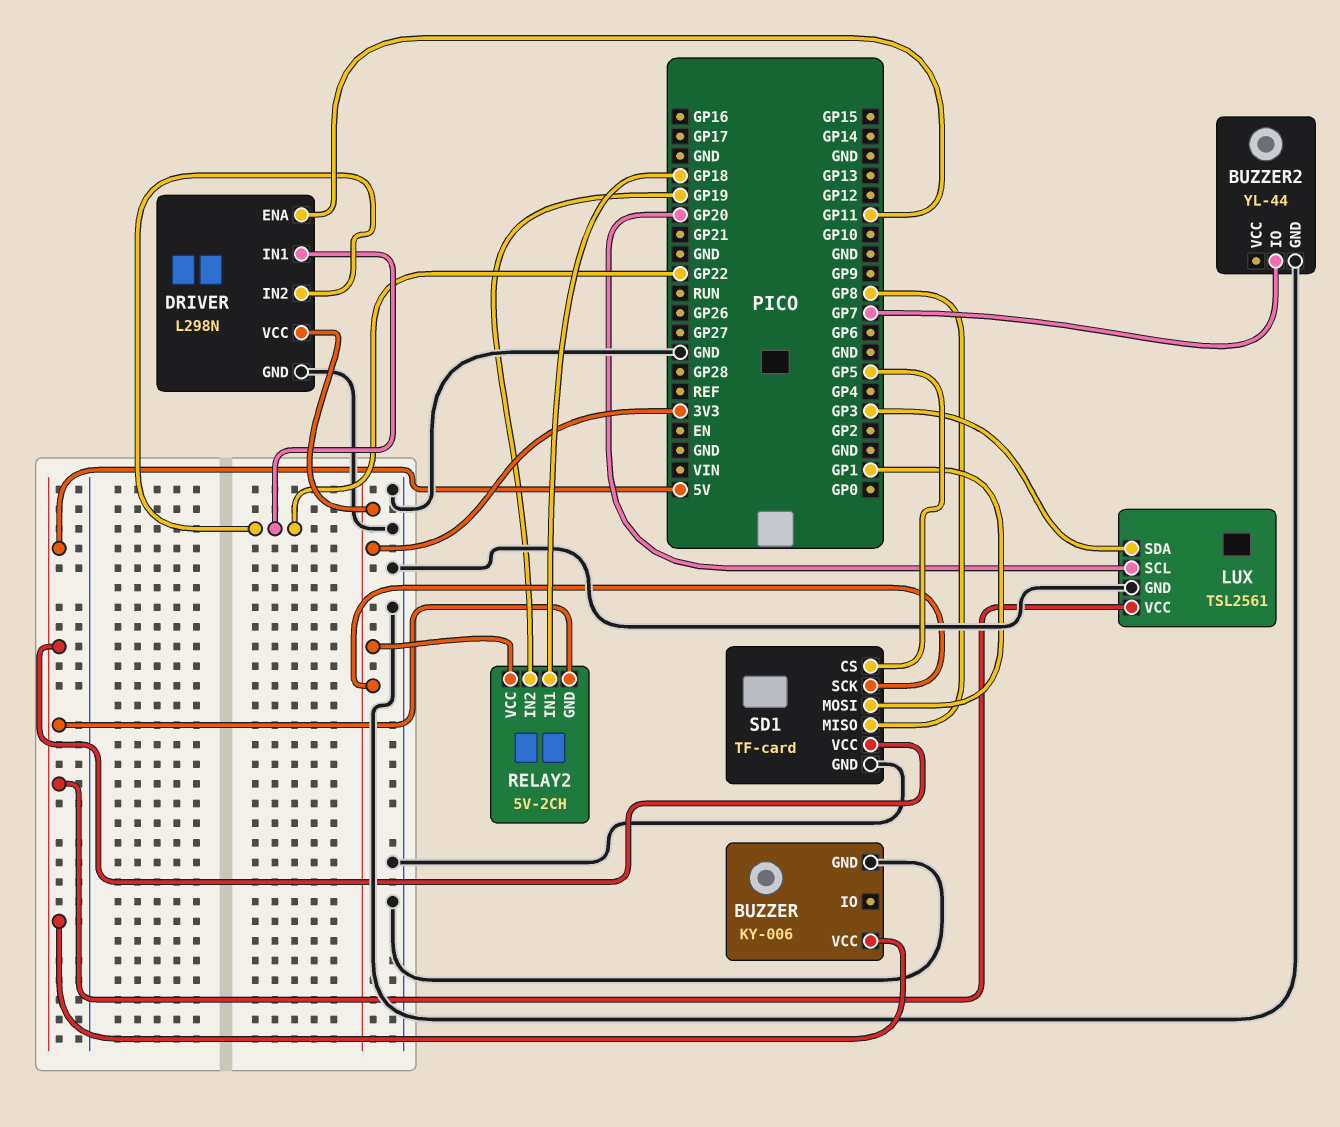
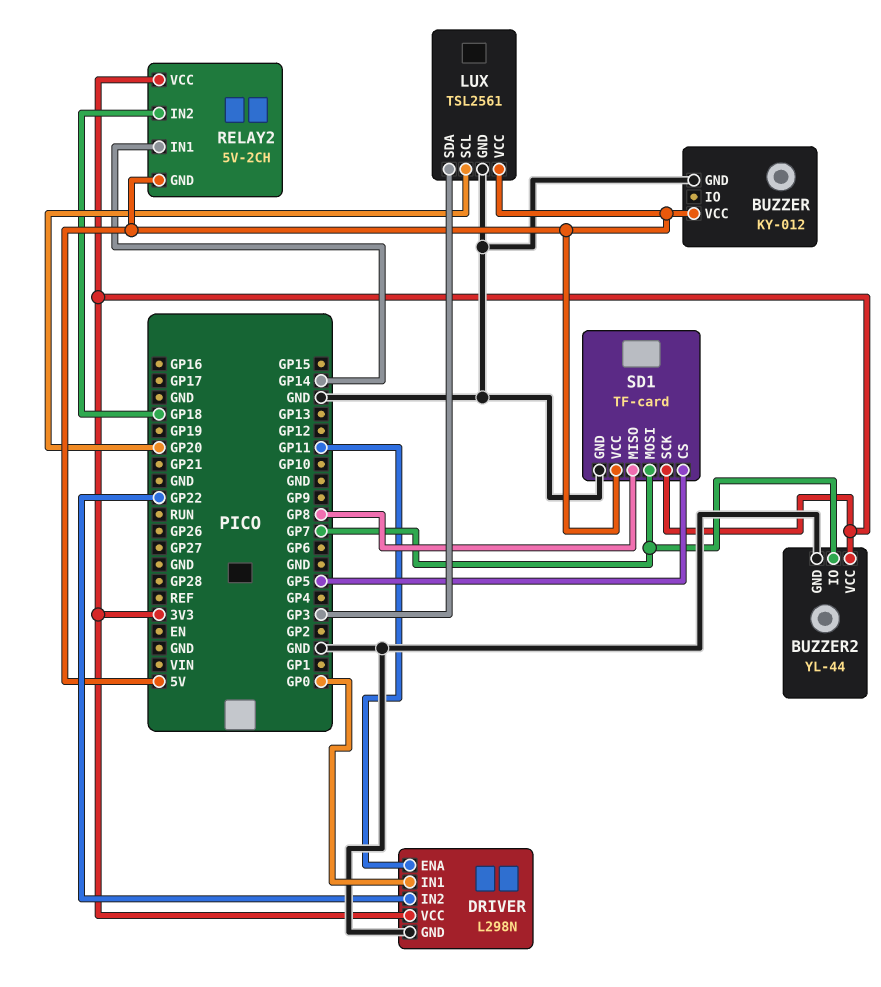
BUZZER: KY-006 -> KY-012
BUZZER2 pin VCC: none -> 3V3
DRIVER pin IN1: GP22 -> GP0
RELAY2 pin IN1: GP18 -> GP14
RELAY2 pin IN2: GP19 -> GP18
SD1 pin MOSI: GP1 -> GP7

